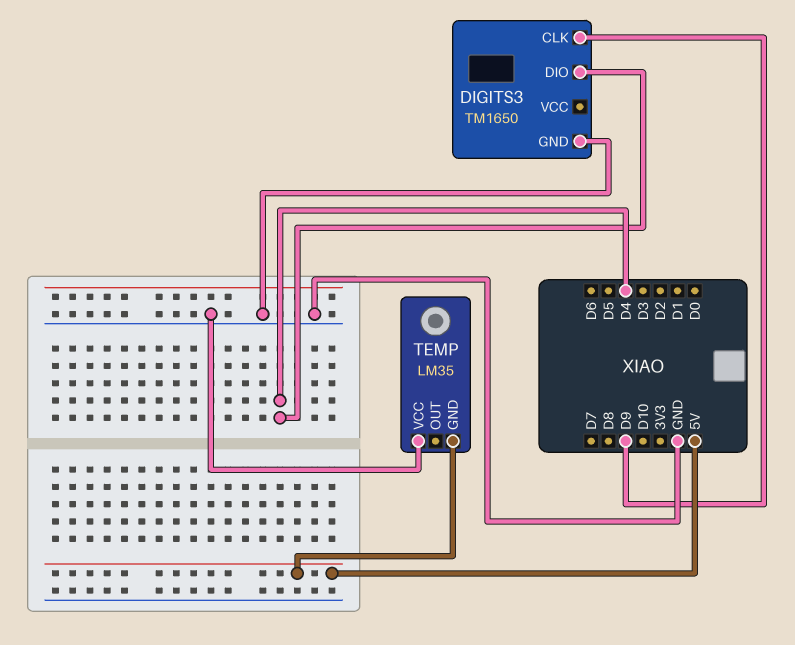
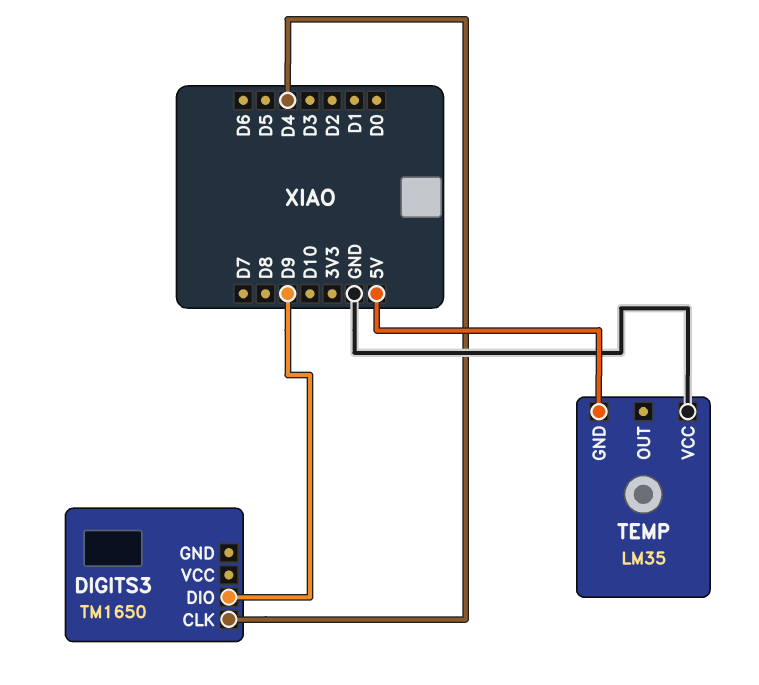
DIGITS3 pin CLK: D9 -> D4
DIGITS3 pin DIO: D4 -> D9
DIGITS3 pin GND: GND -> none

